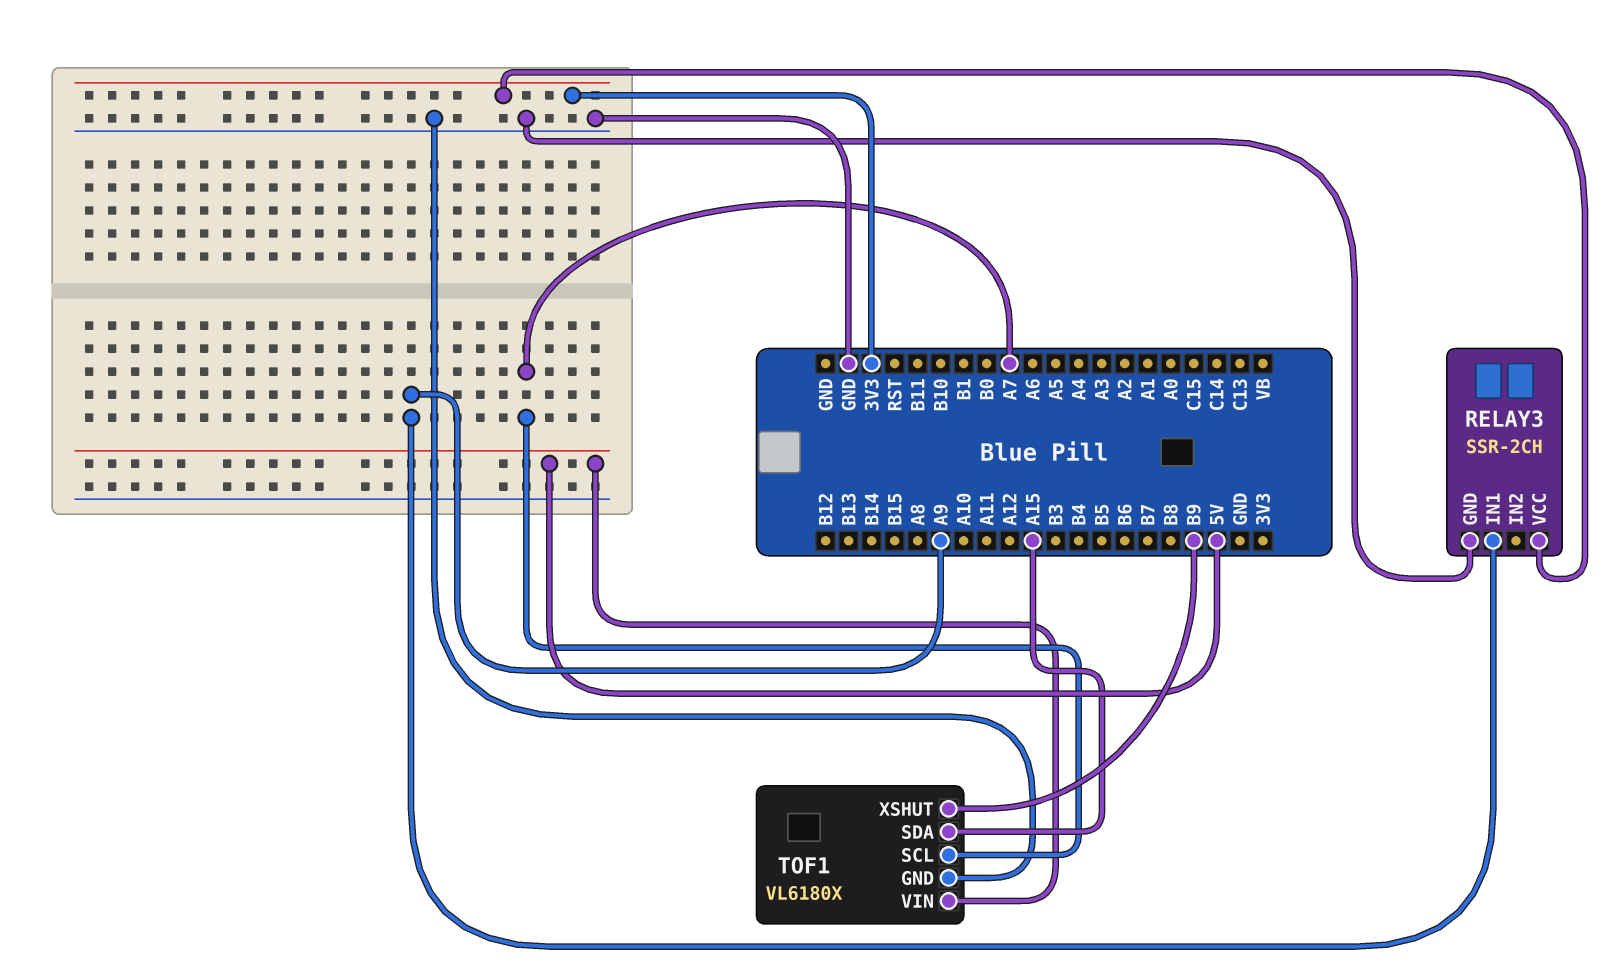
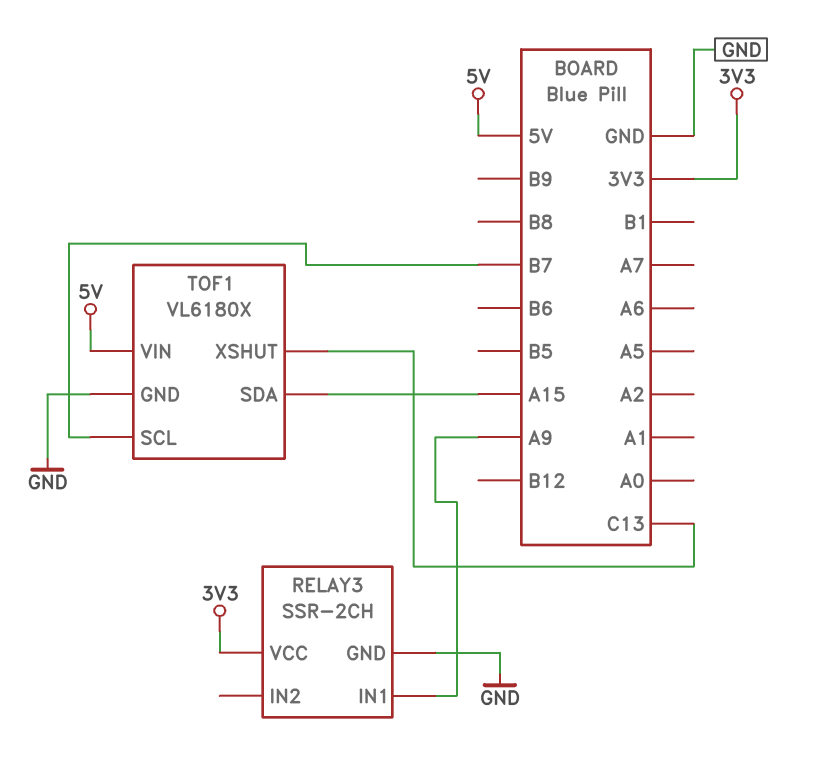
TOF1 pin SCL: A7 -> B7
TOF1 pin XSHUT: B9 -> C13

